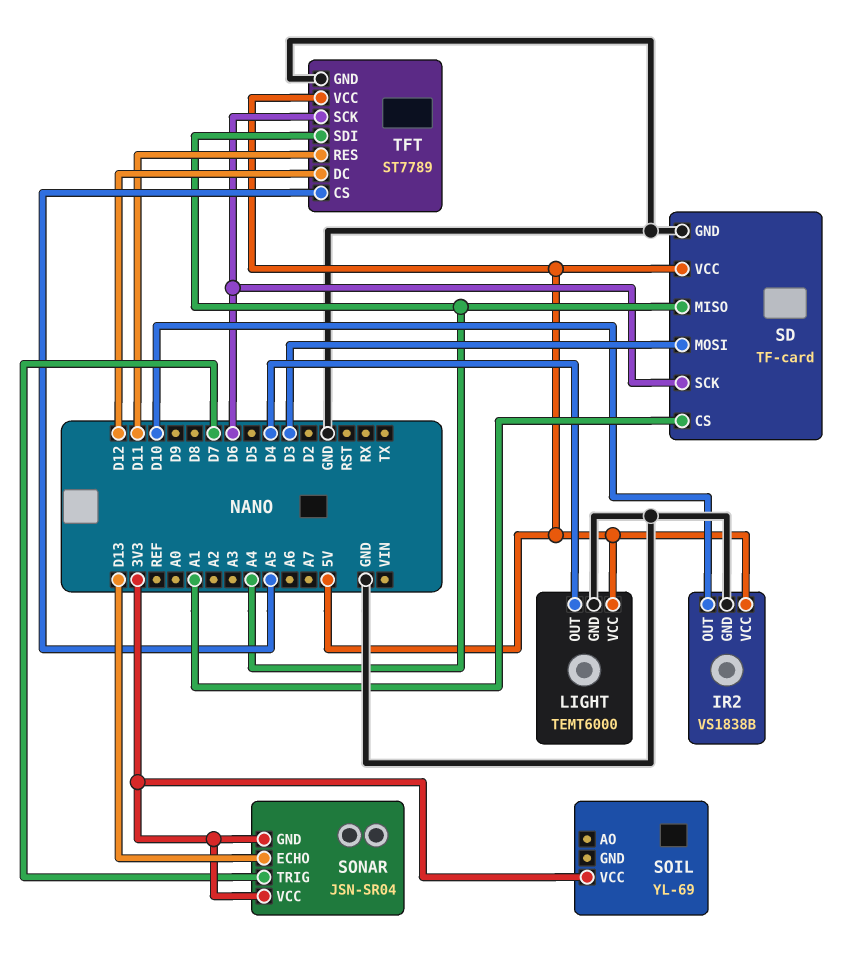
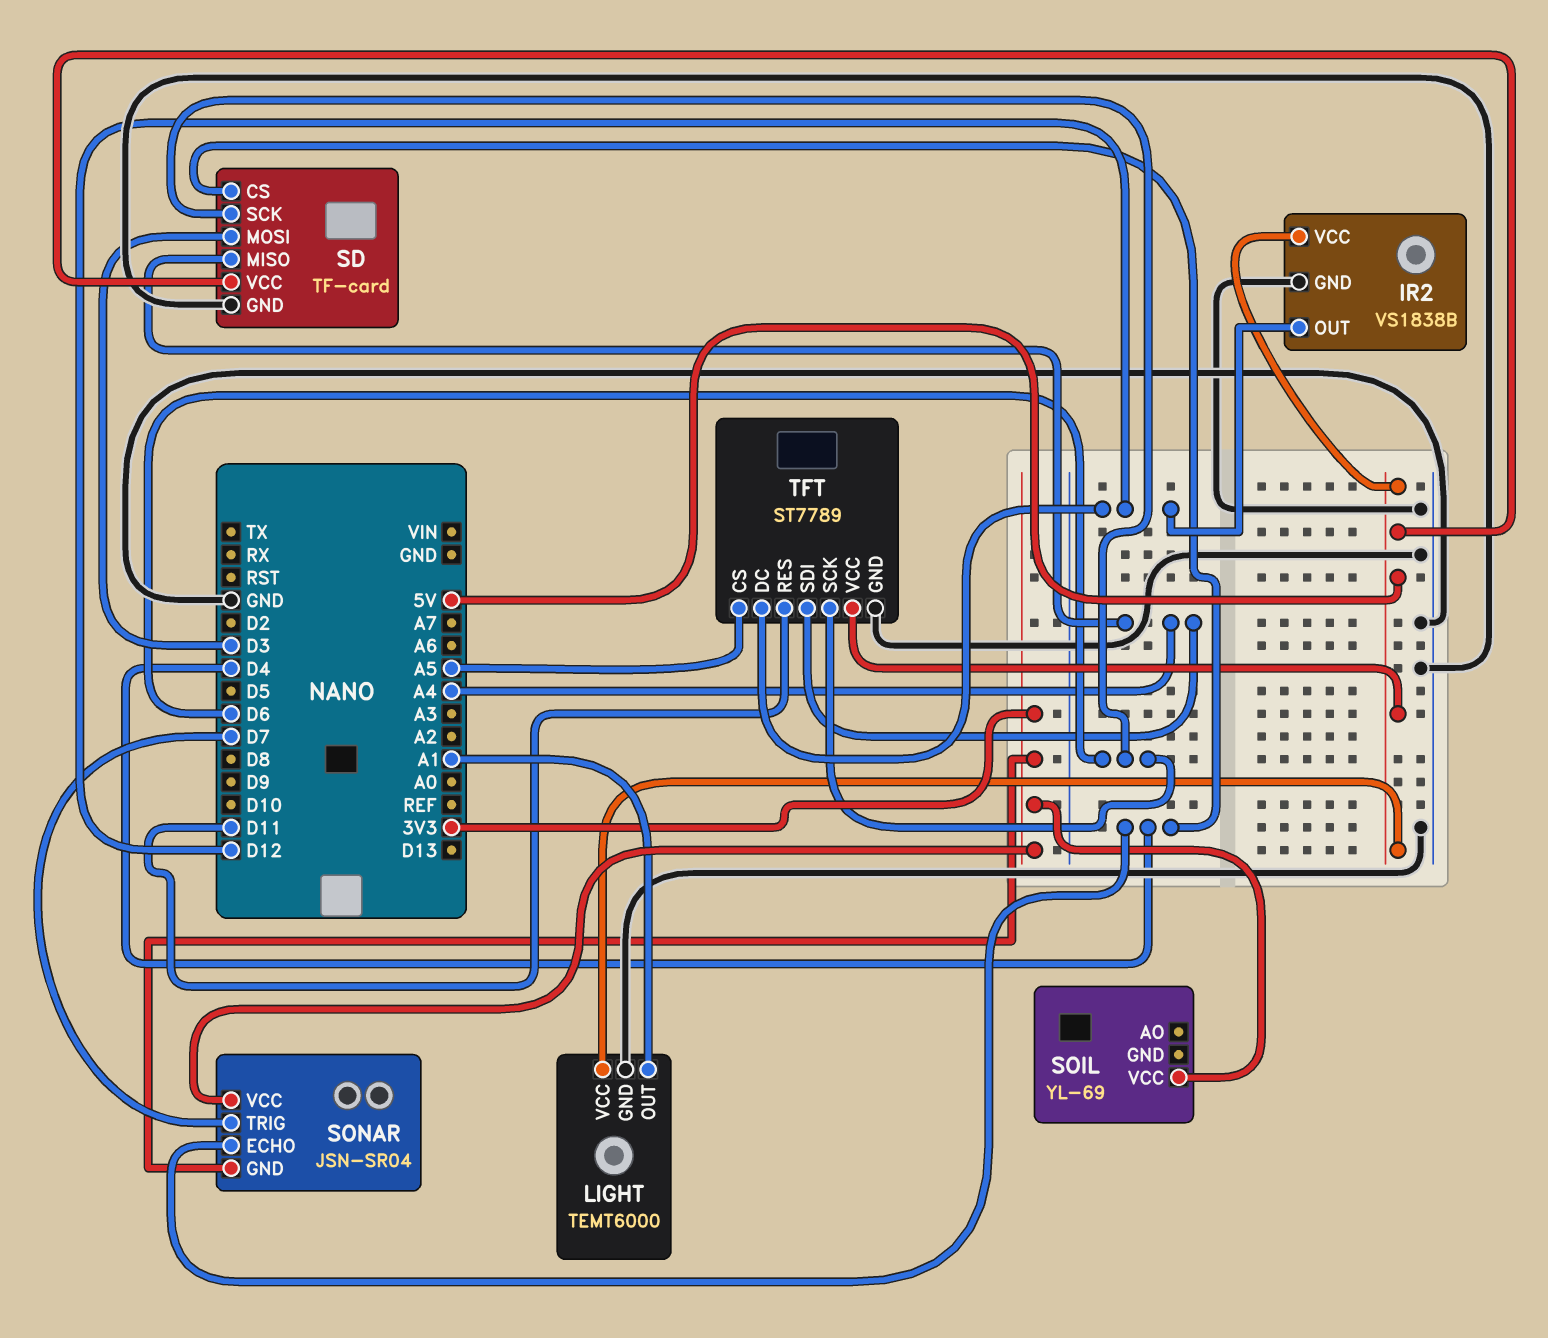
IR2 pin OUT: D10 -> D12
LIGHT pin OUT: D4 -> A1
SD pin CS: A1 -> D4
SONAR pin ECHO: D13 -> D4

